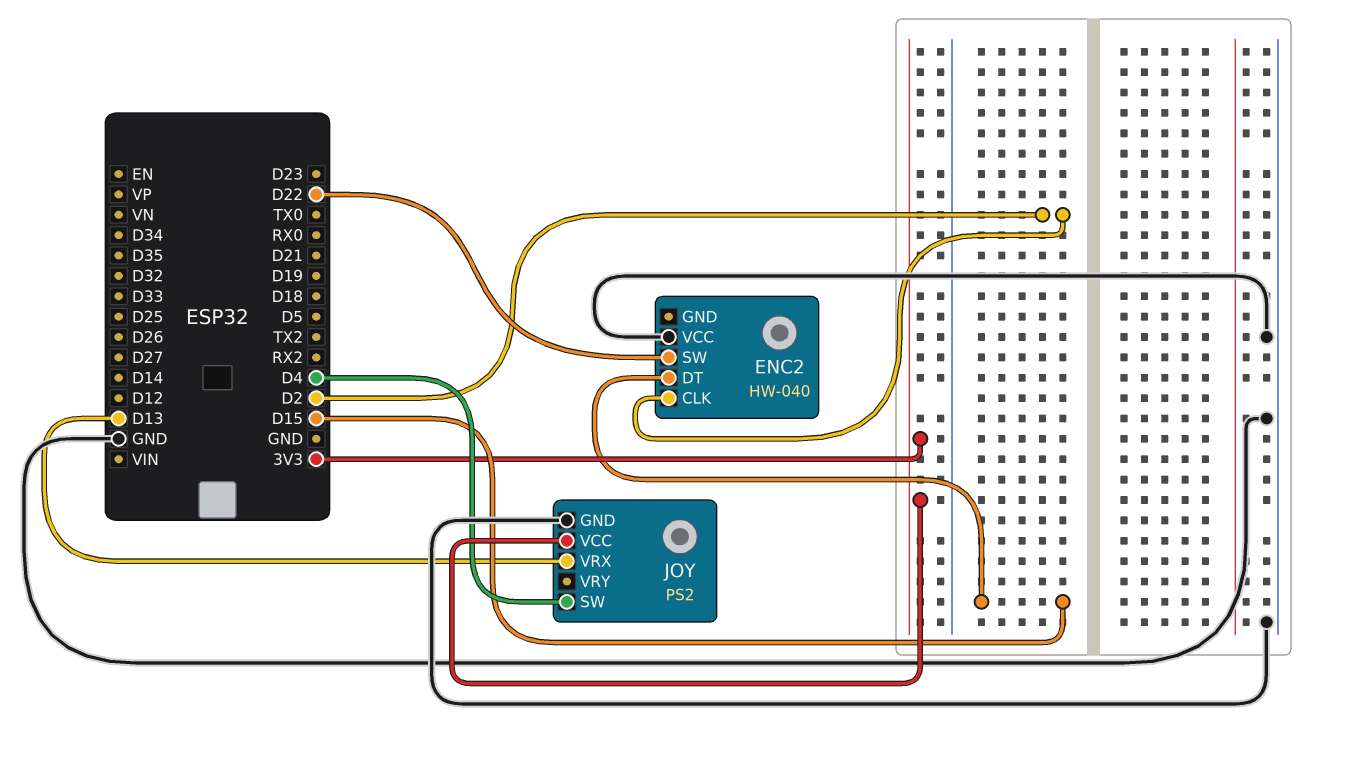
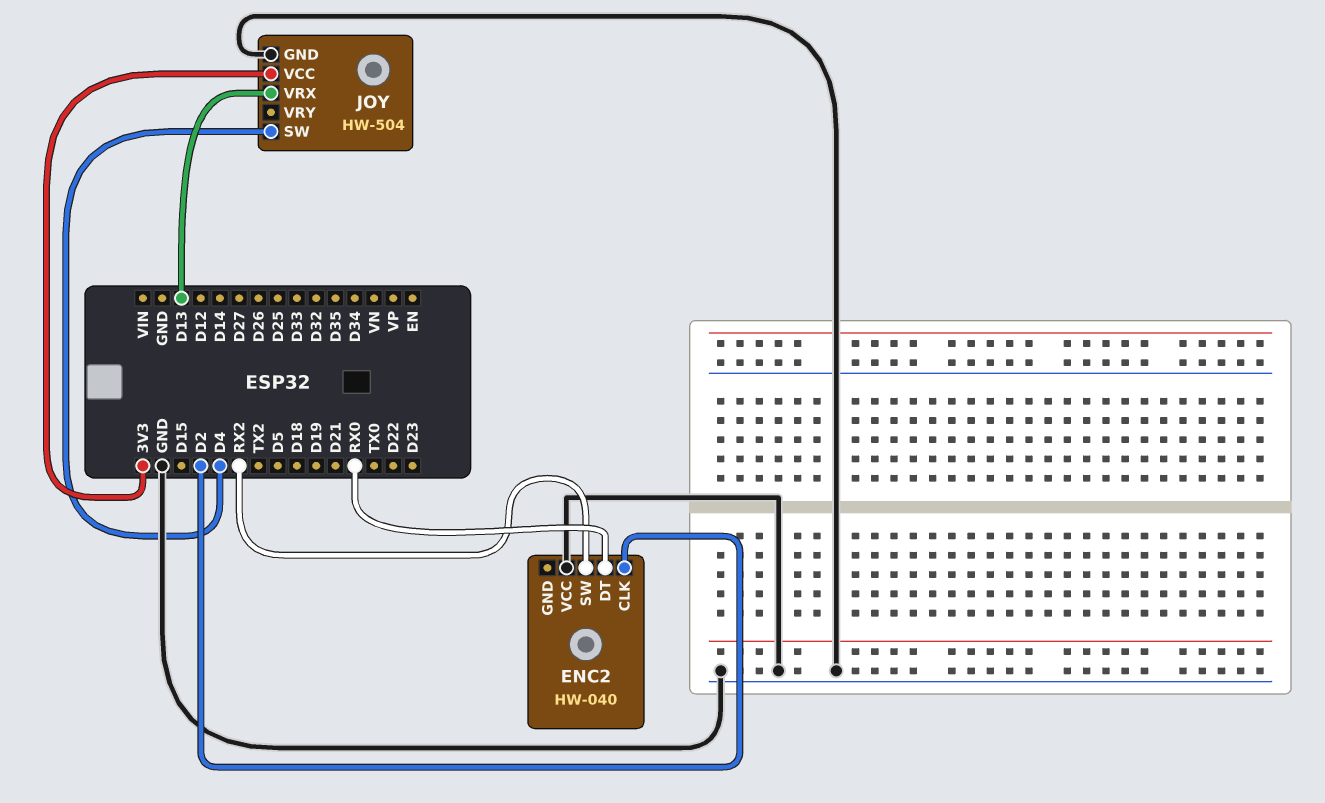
ENC2 pin DT: D15 -> RX0
ENC2 pin SW: D22 -> RX2
JOY: PS2 -> HW-504

